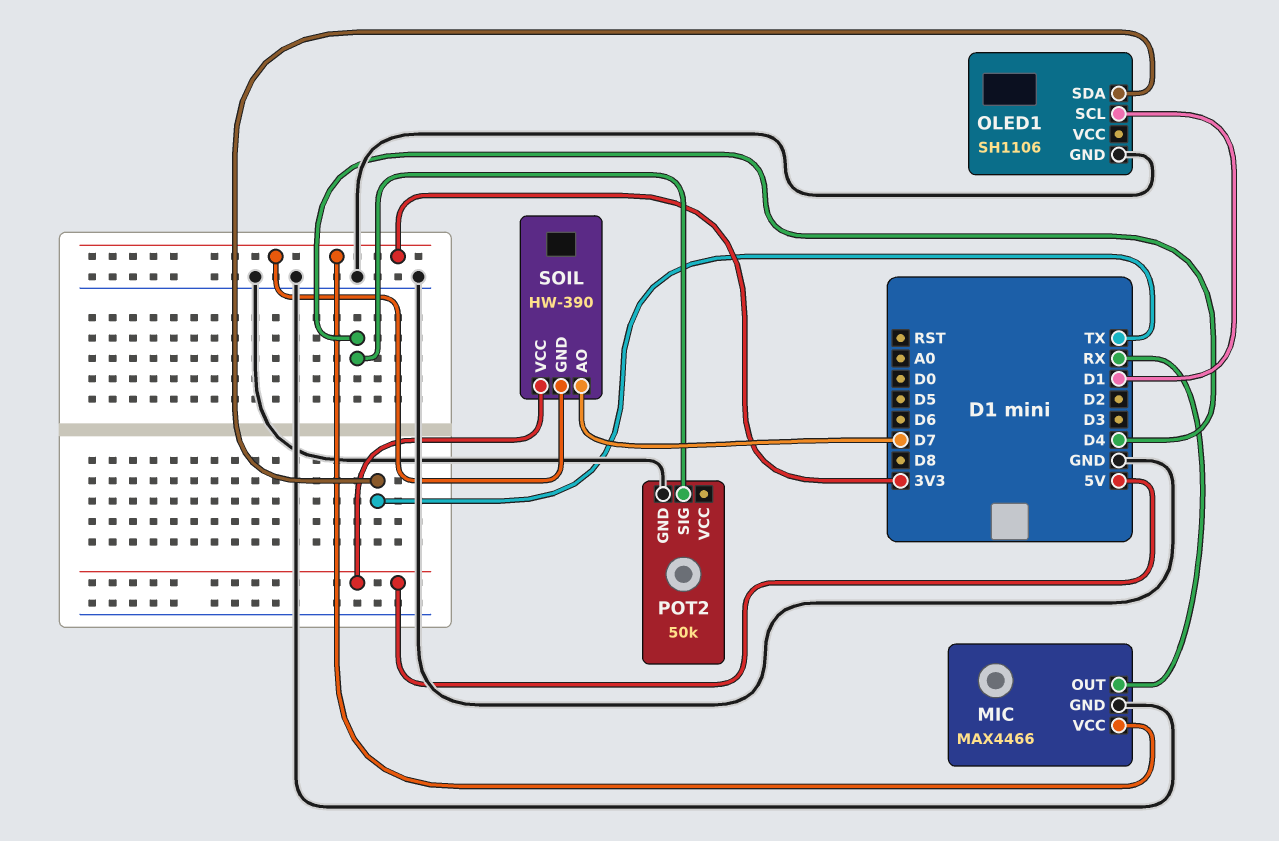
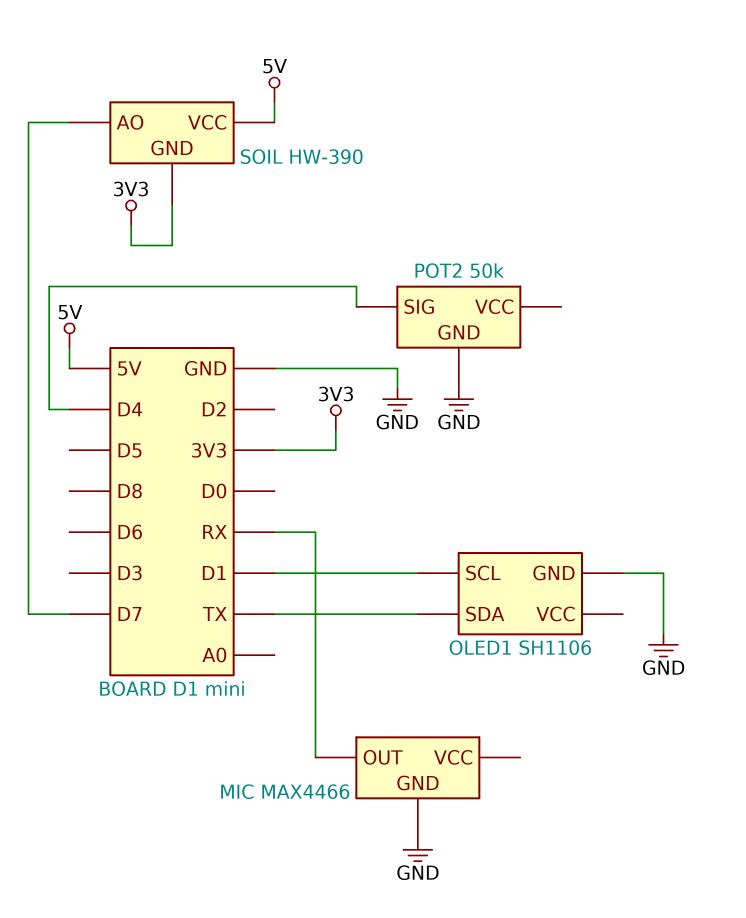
MIC pin VCC: 3V3 -> none

